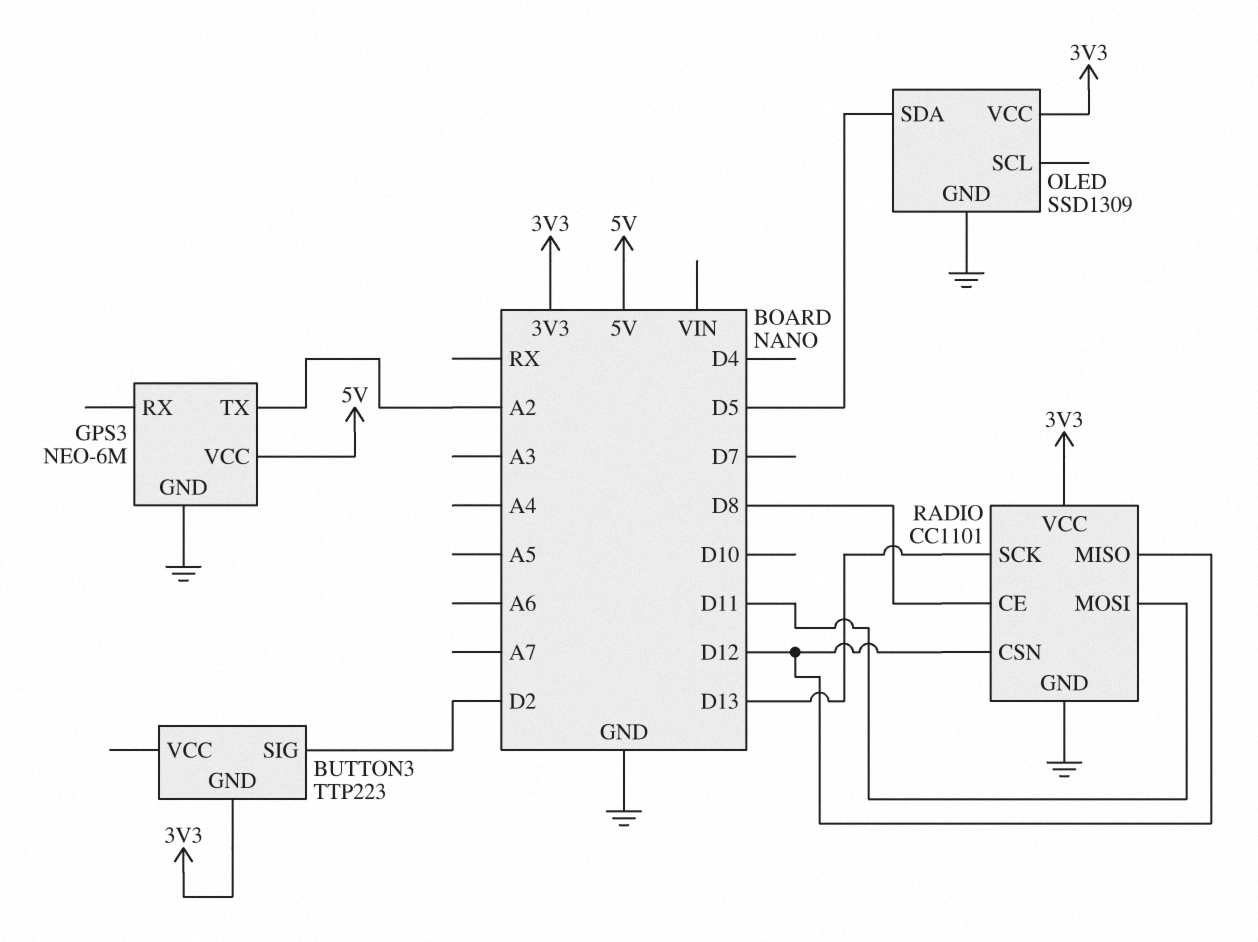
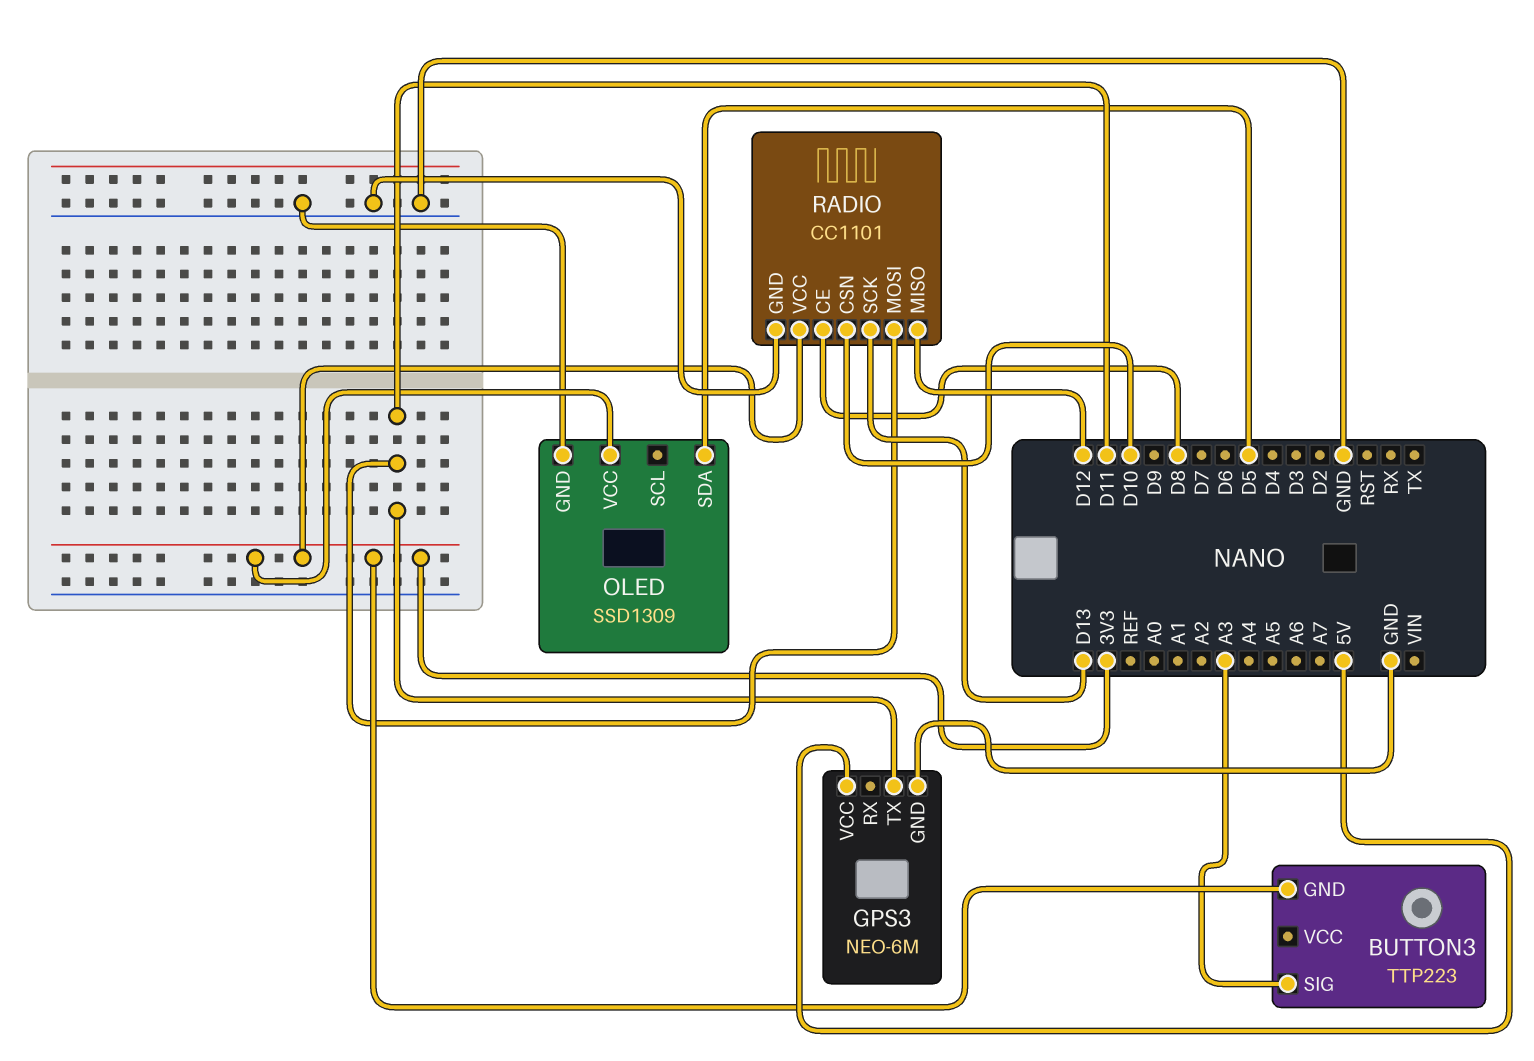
BUTTON3 pin SIG: D2 -> A3
GPS3 pin TX: A2 -> D11
RADIO pin CSN: D12 -> D10

